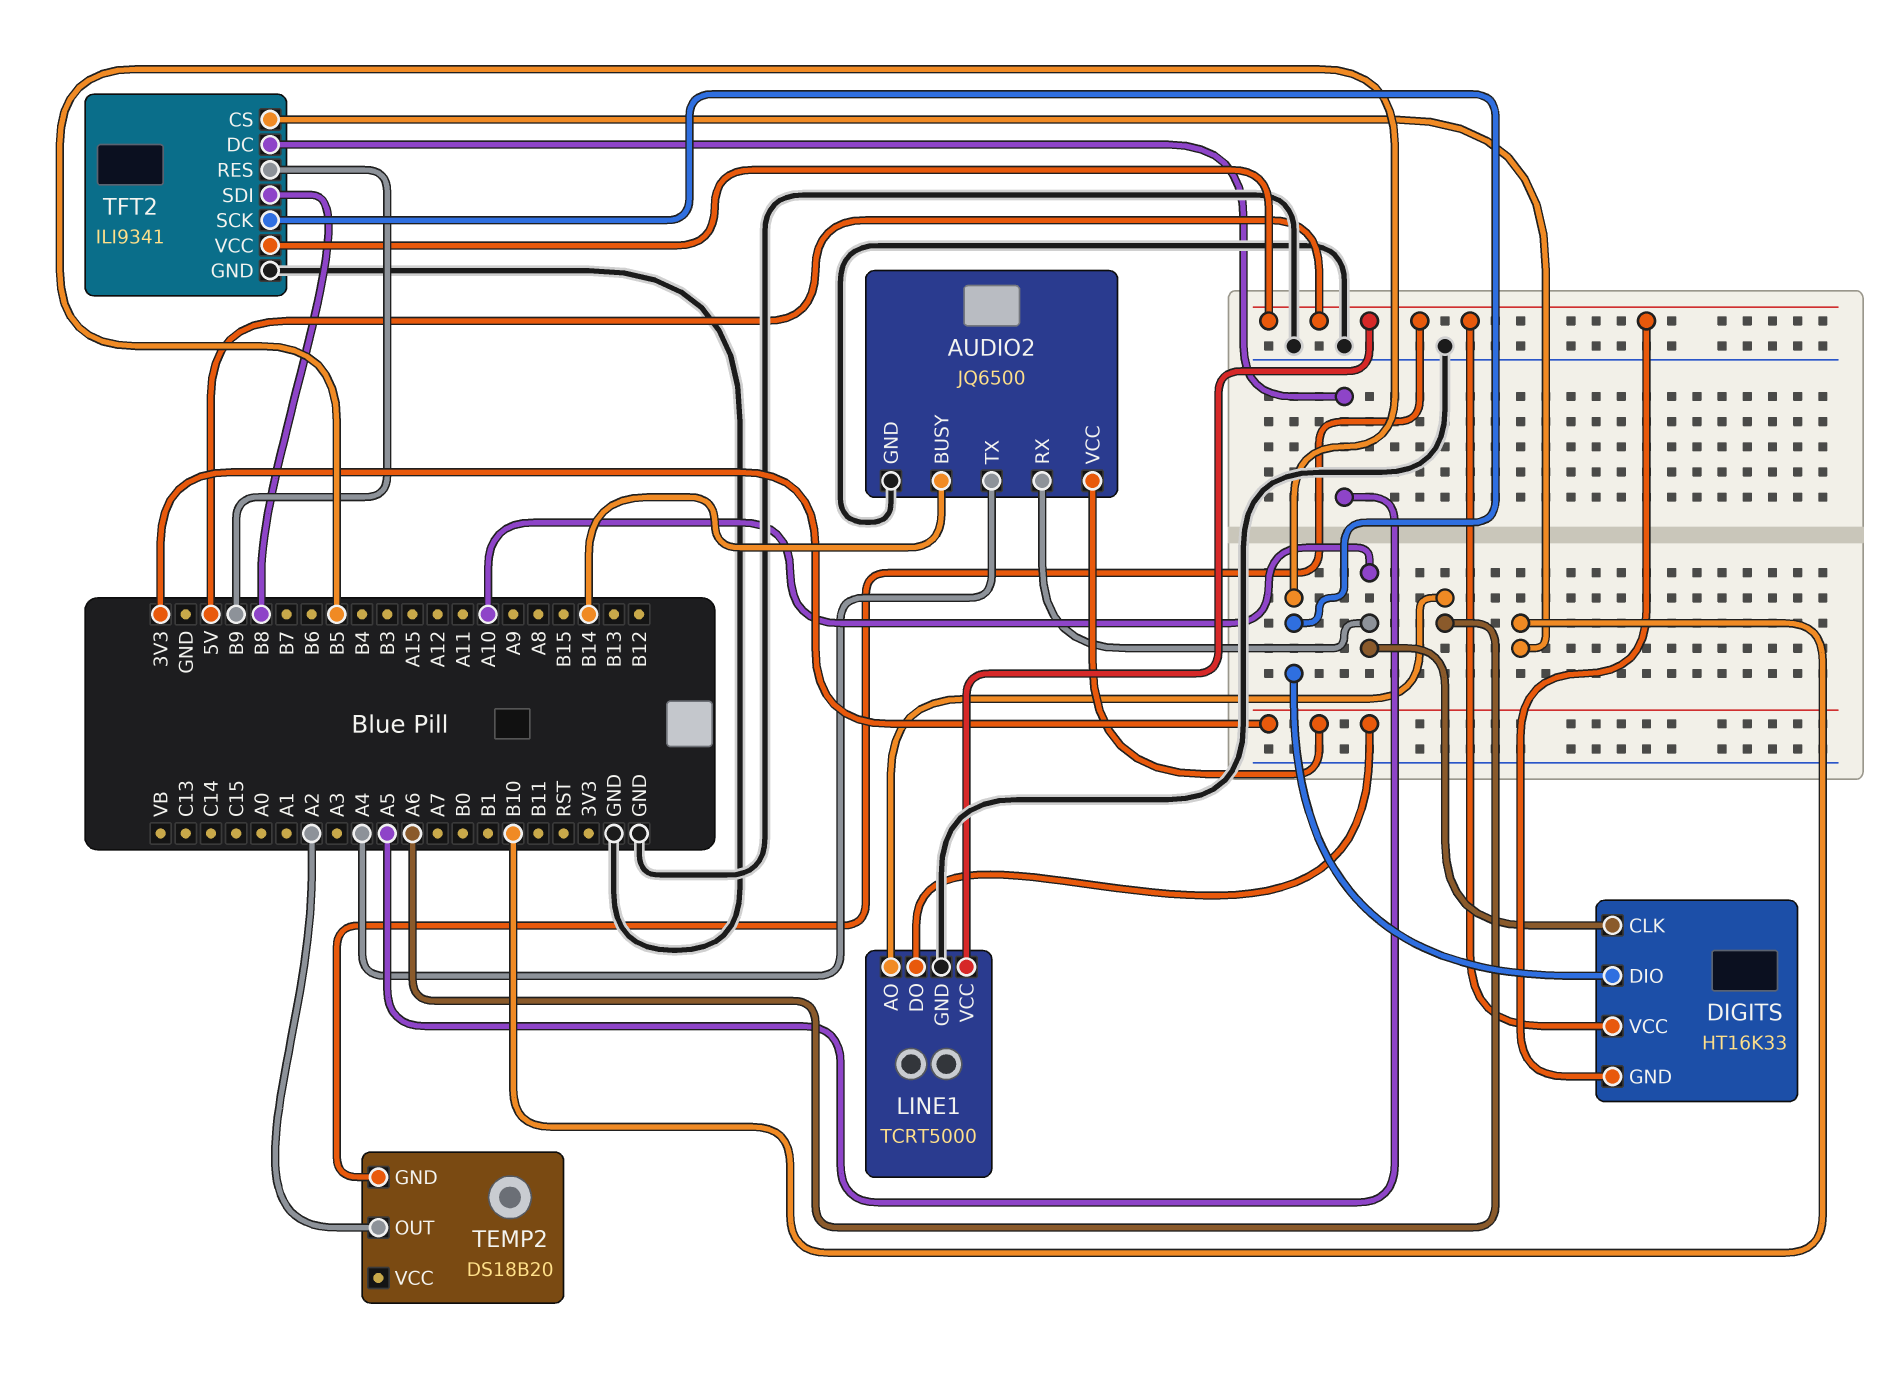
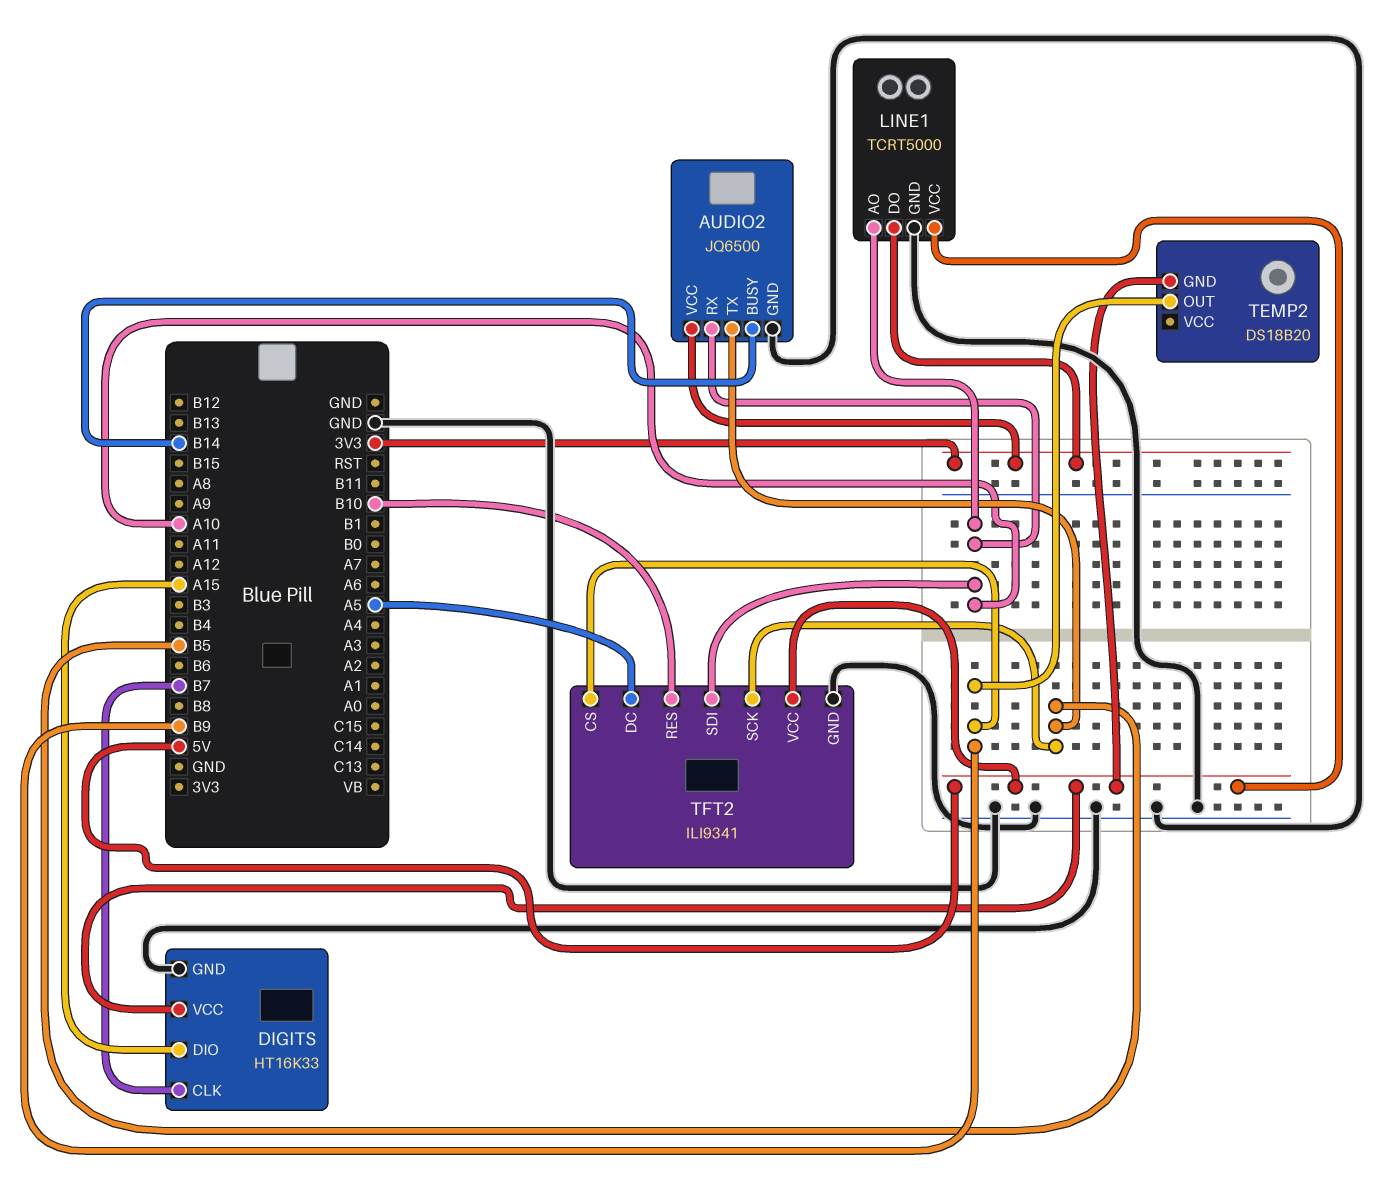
AUDIO2 pin TX: A4 -> B5
DIGITS pin CLK: A10 -> B7
DIGITS pin DIO: B5 -> A15
DIGITS pin GND: 5V -> GND
LINE1 pin AO: A6 -> A10
TEMP2 pin OUT: A2 -> B9
TFT2 pin CS: B10 -> B9
TFT2 pin RES: B9 -> B10
TFT2 pin SDI: B8 -> A10

